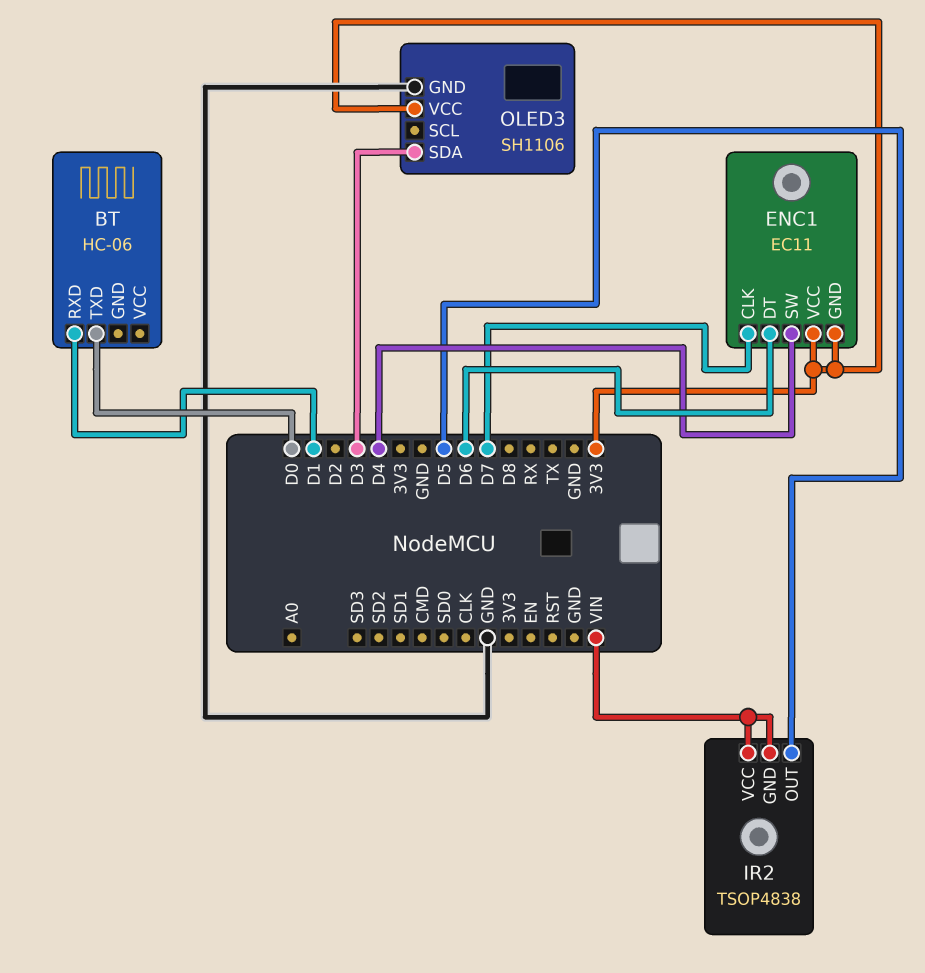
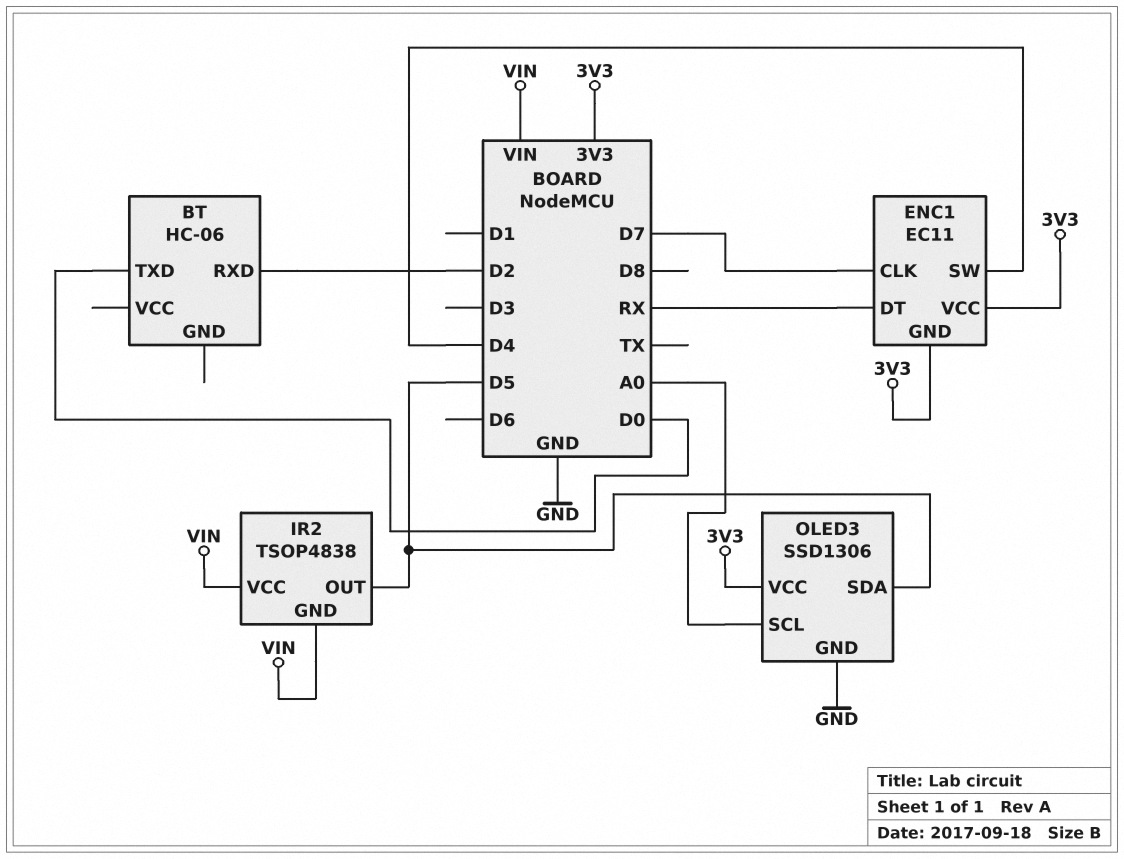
BT pin RXD: D1 -> D2
ENC1 pin DT: D6 -> RX
OLED3: SH1106 -> SSD1306
OLED3 pin SCL: none -> A0
OLED3 pin SDA: D3 -> D5

